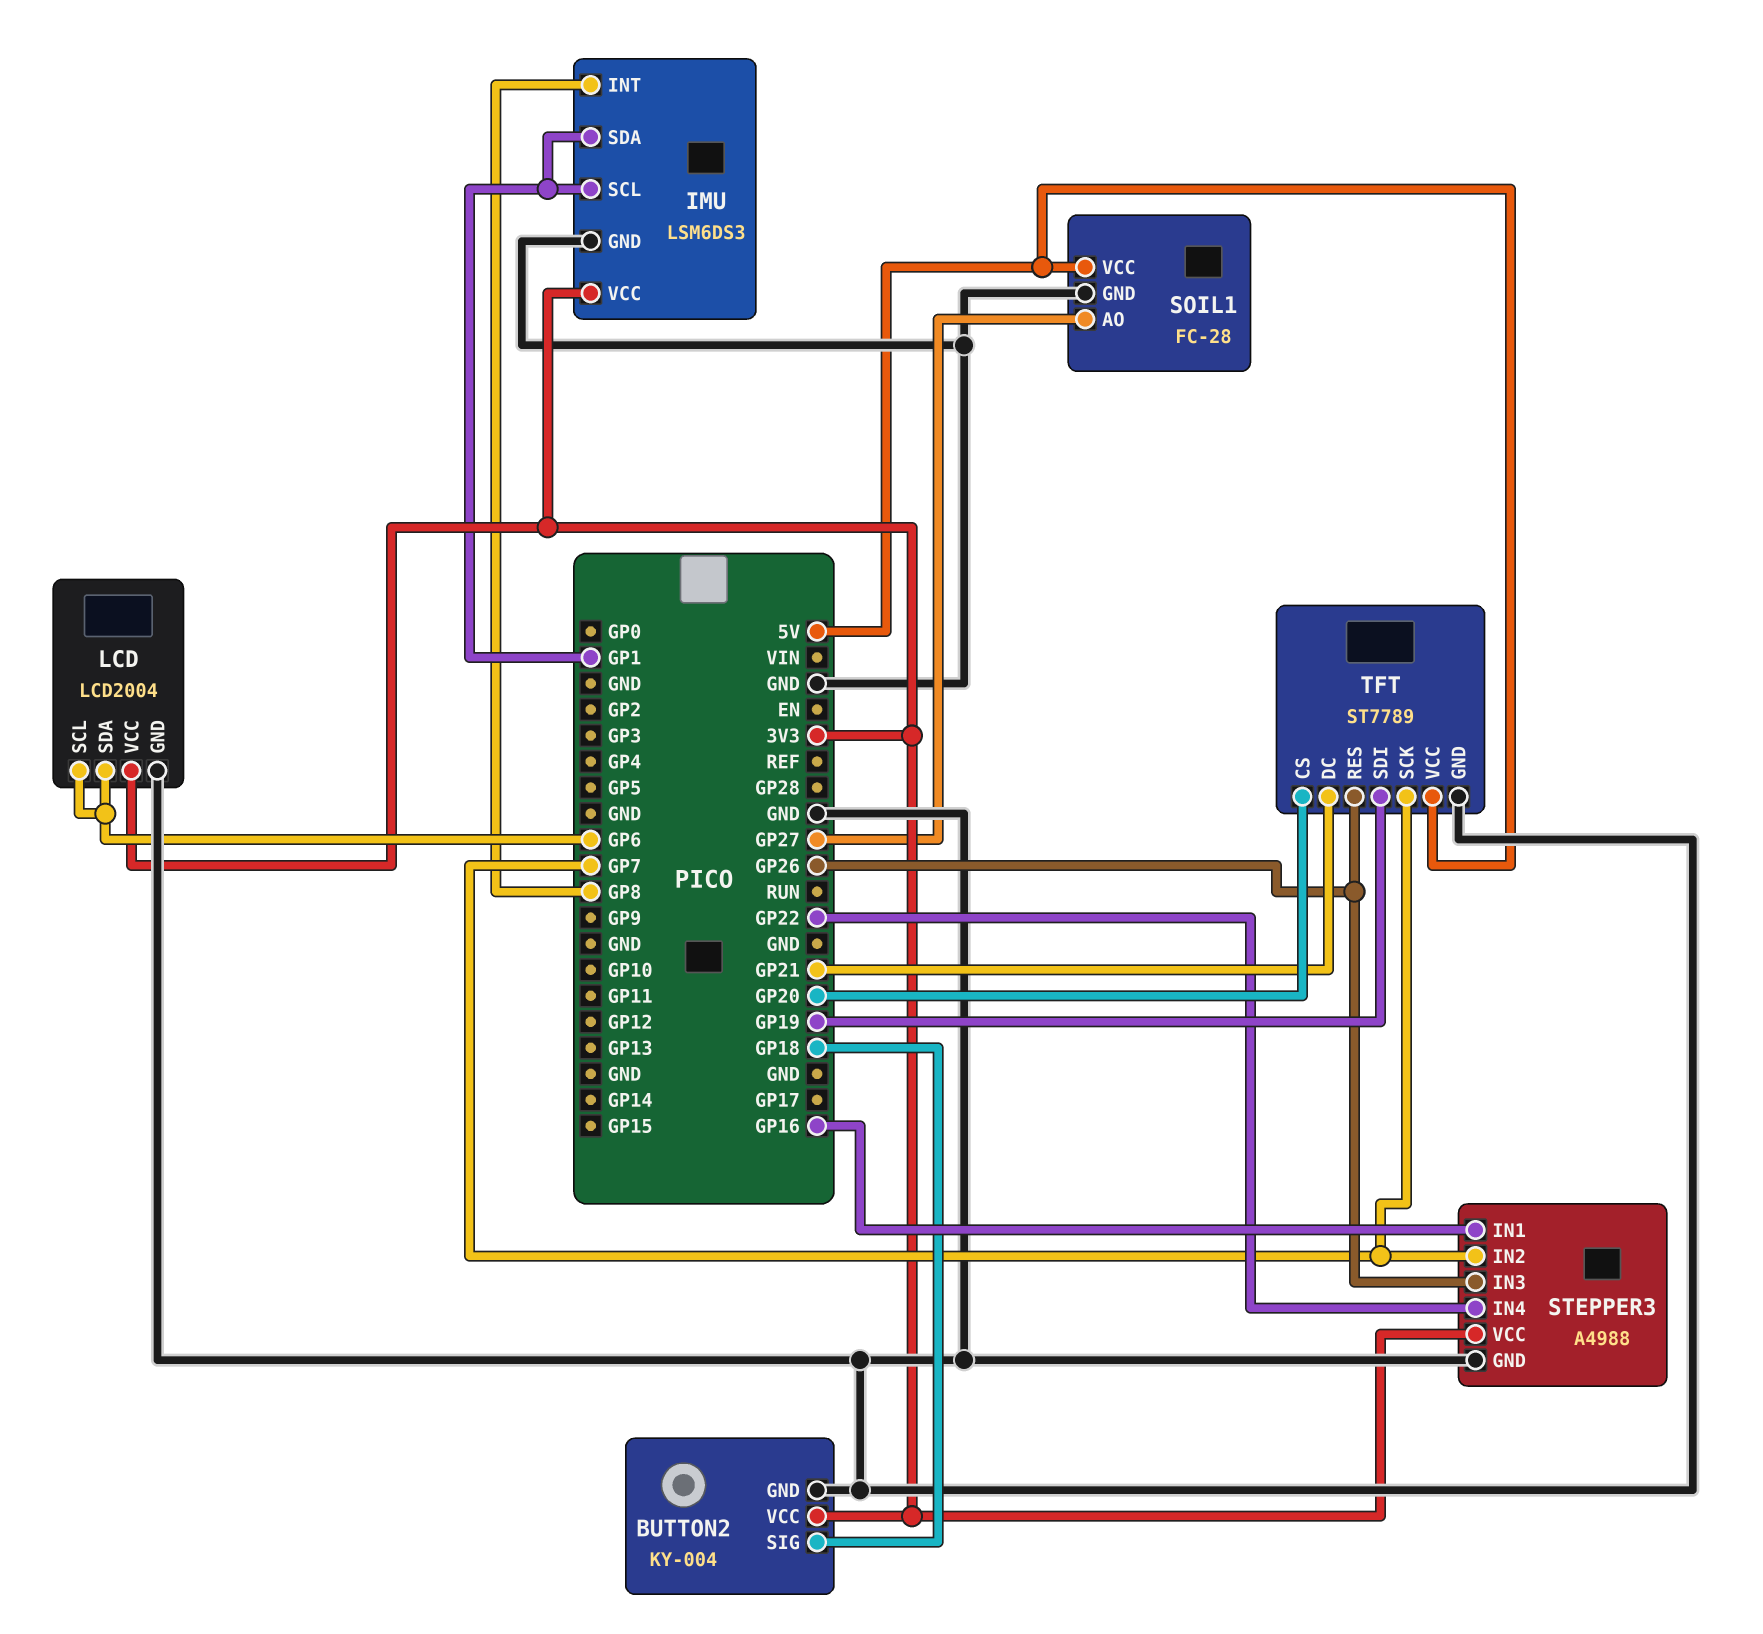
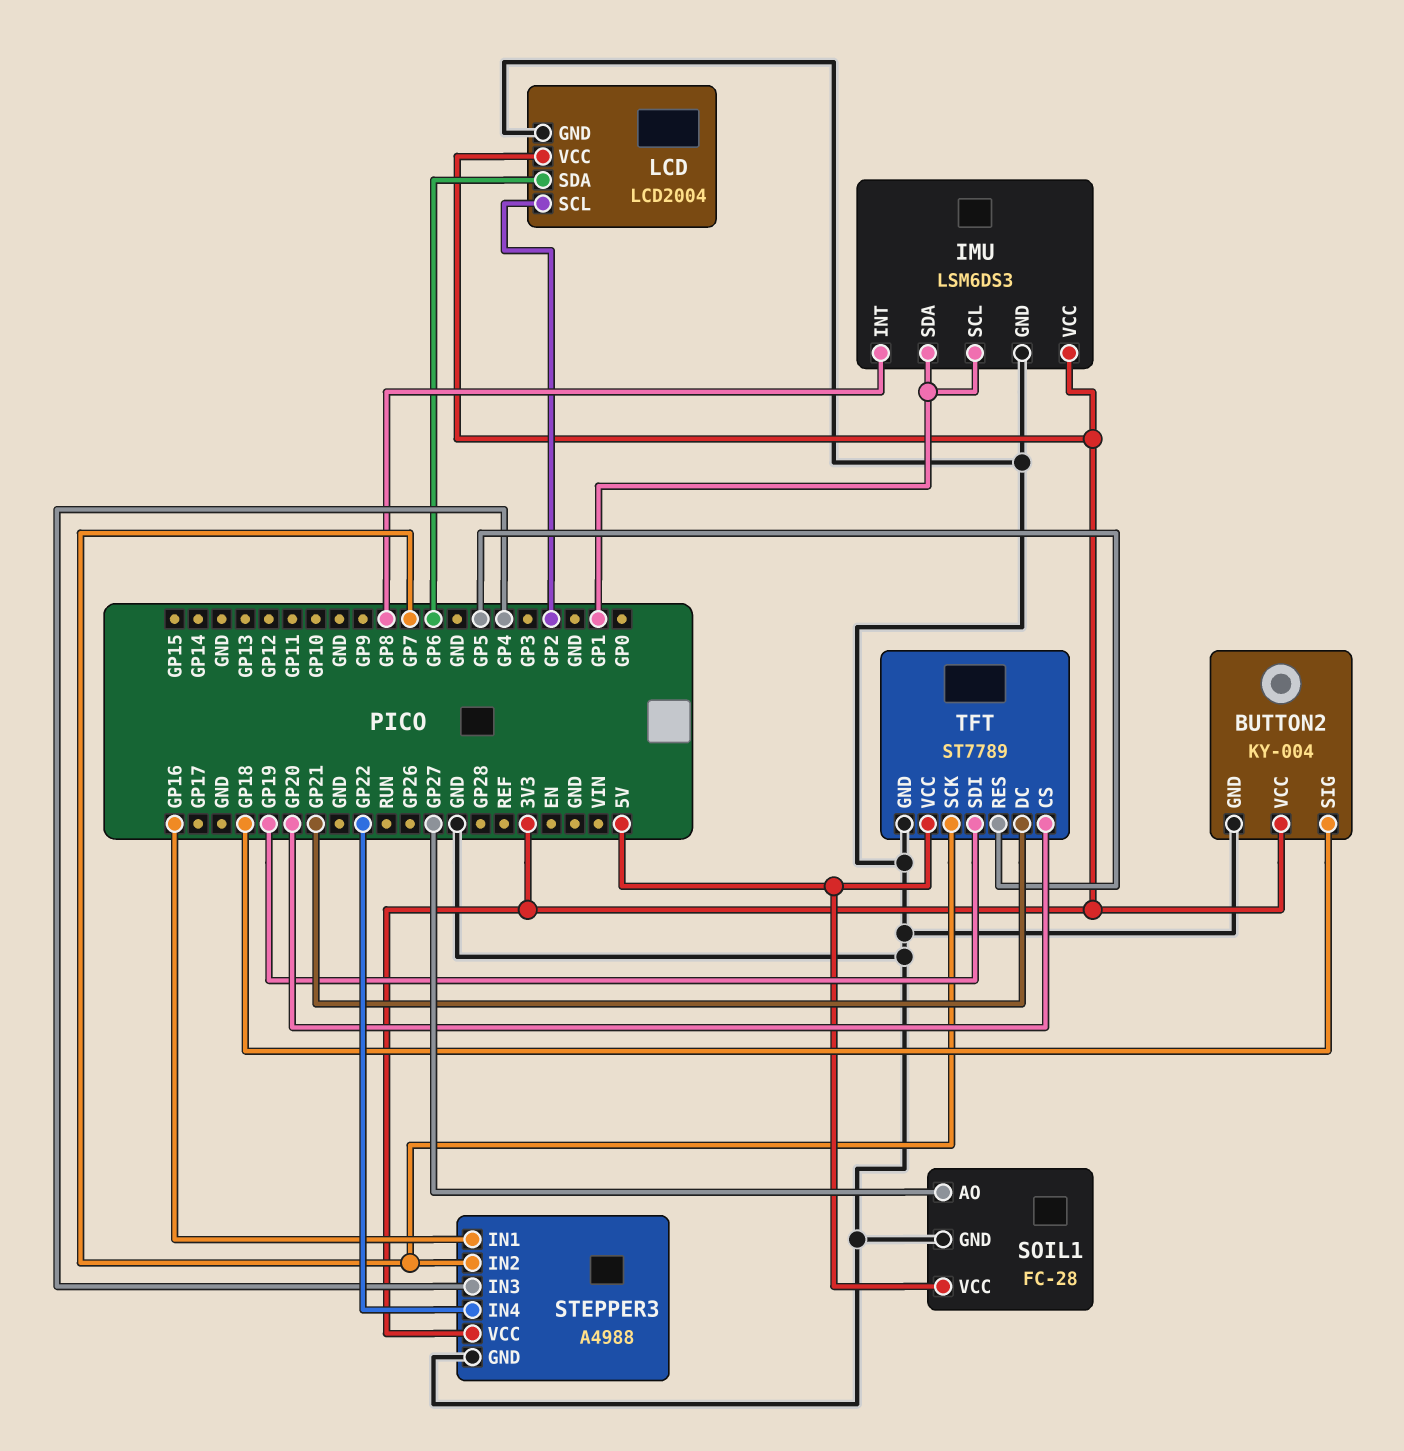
LCD pin SCL: GP6 -> GP2
STEPPER3 pin IN3: GP26 -> GP4
TFT pin RES: GP26 -> GP5

